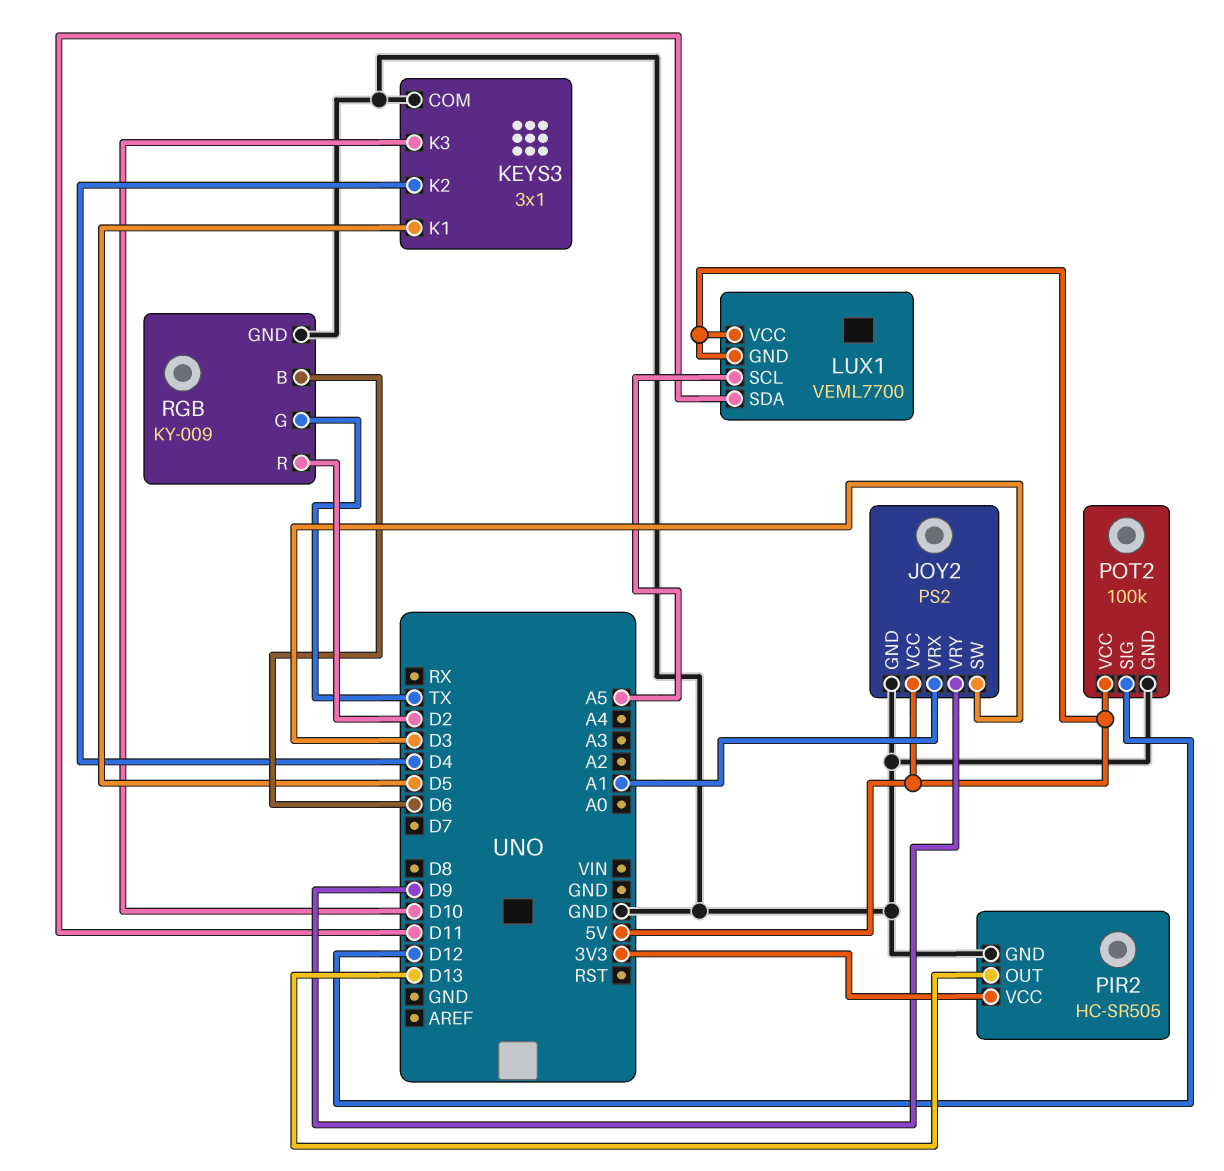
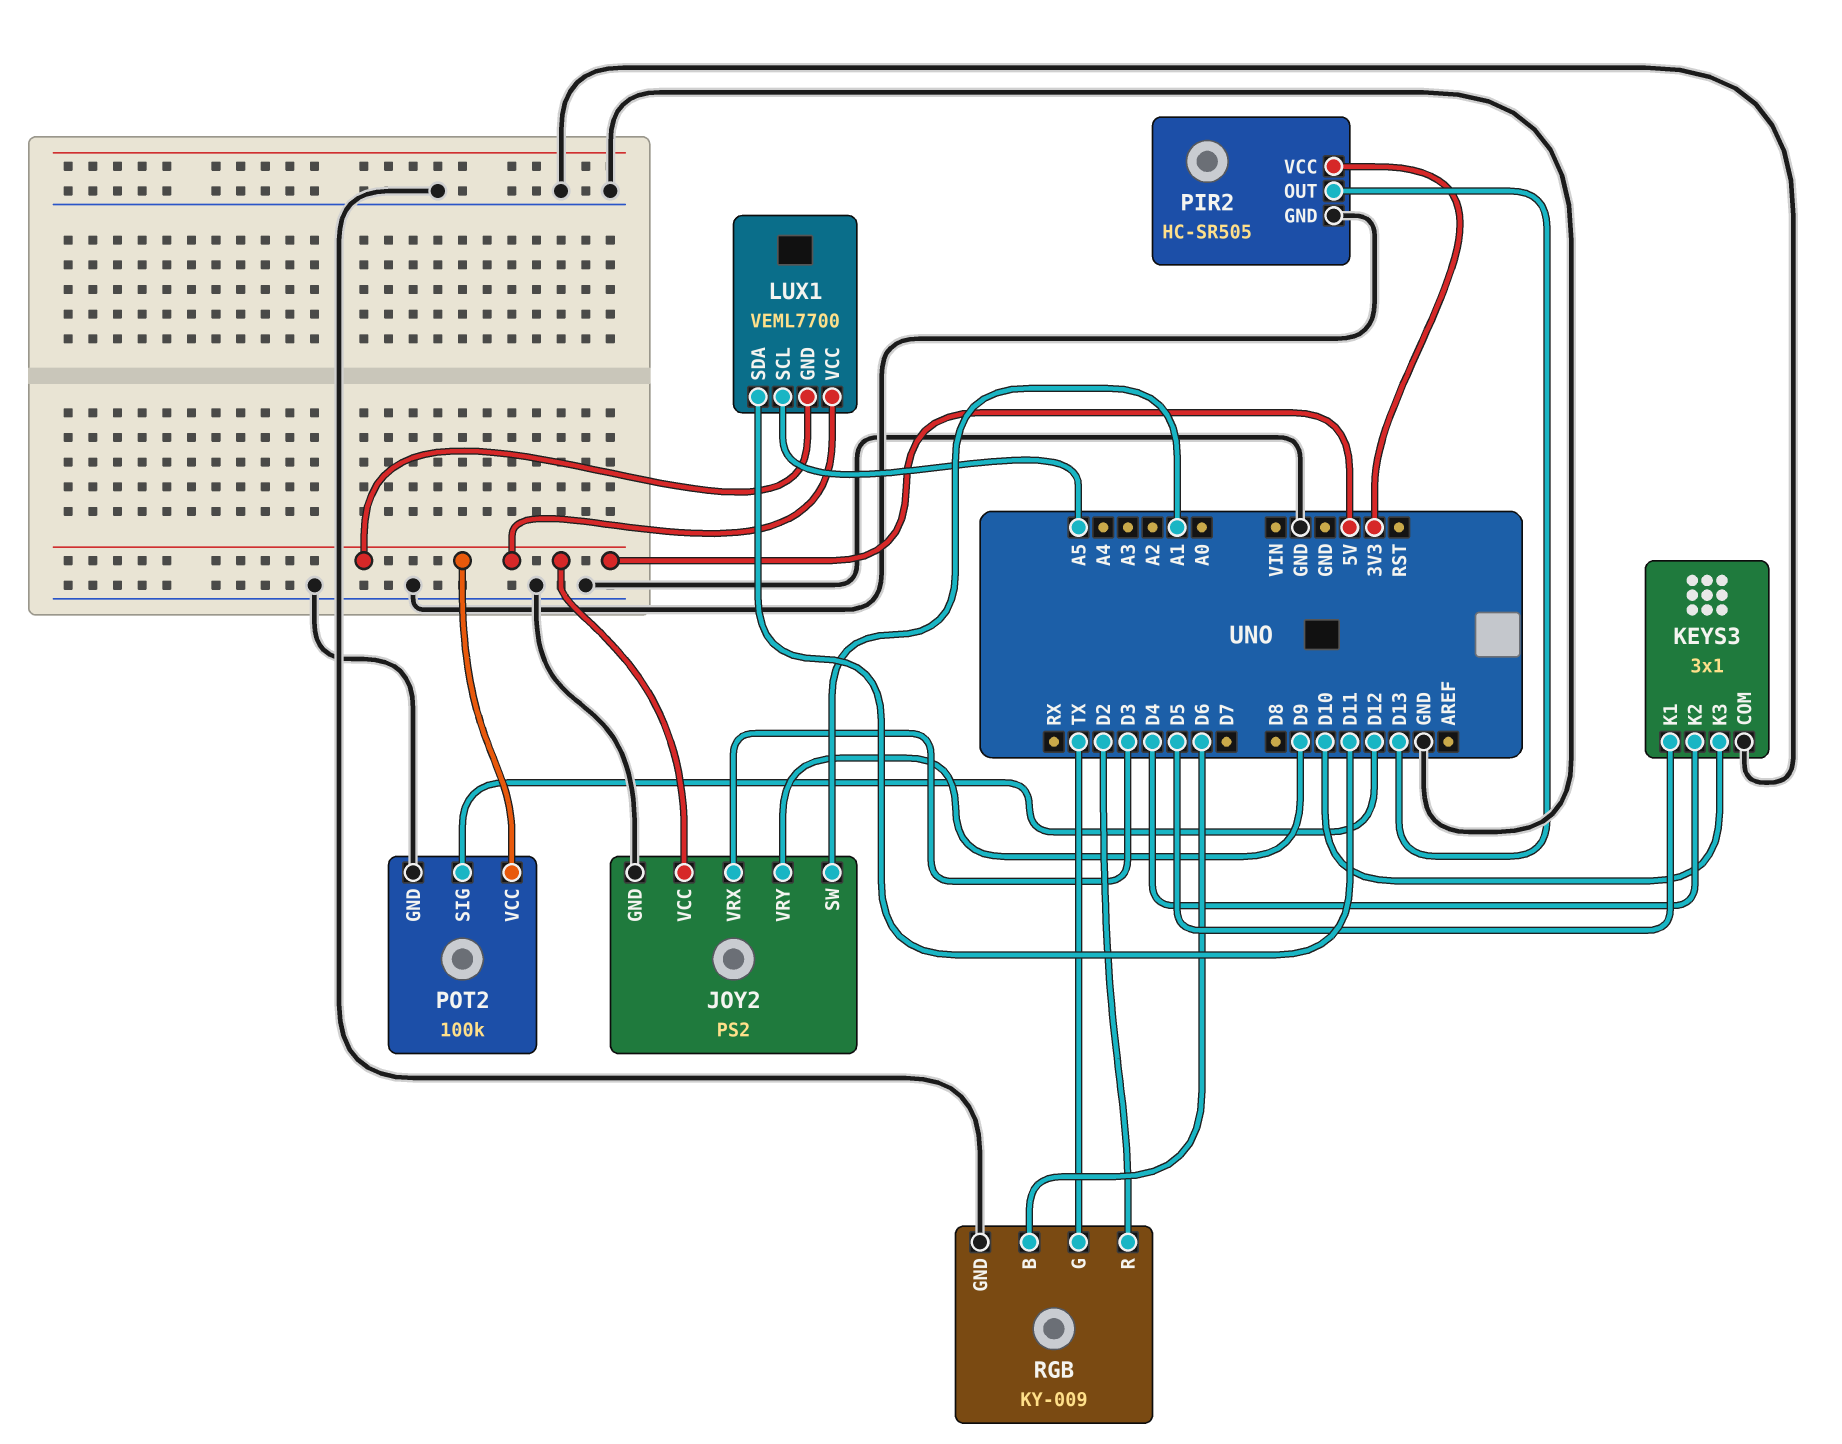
JOY2 pin SW: D3 -> A1
JOY2 pin VRX: A1 -> D3

